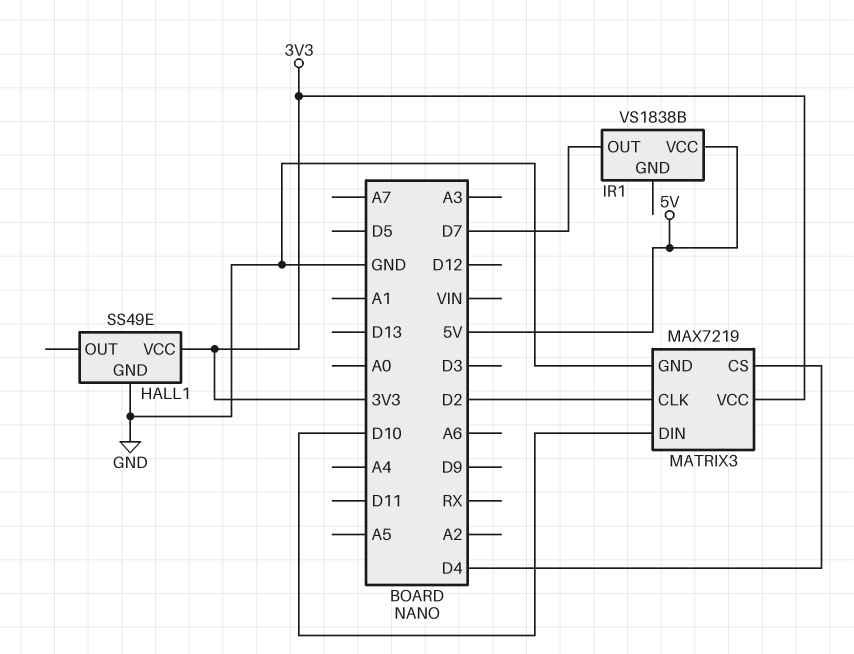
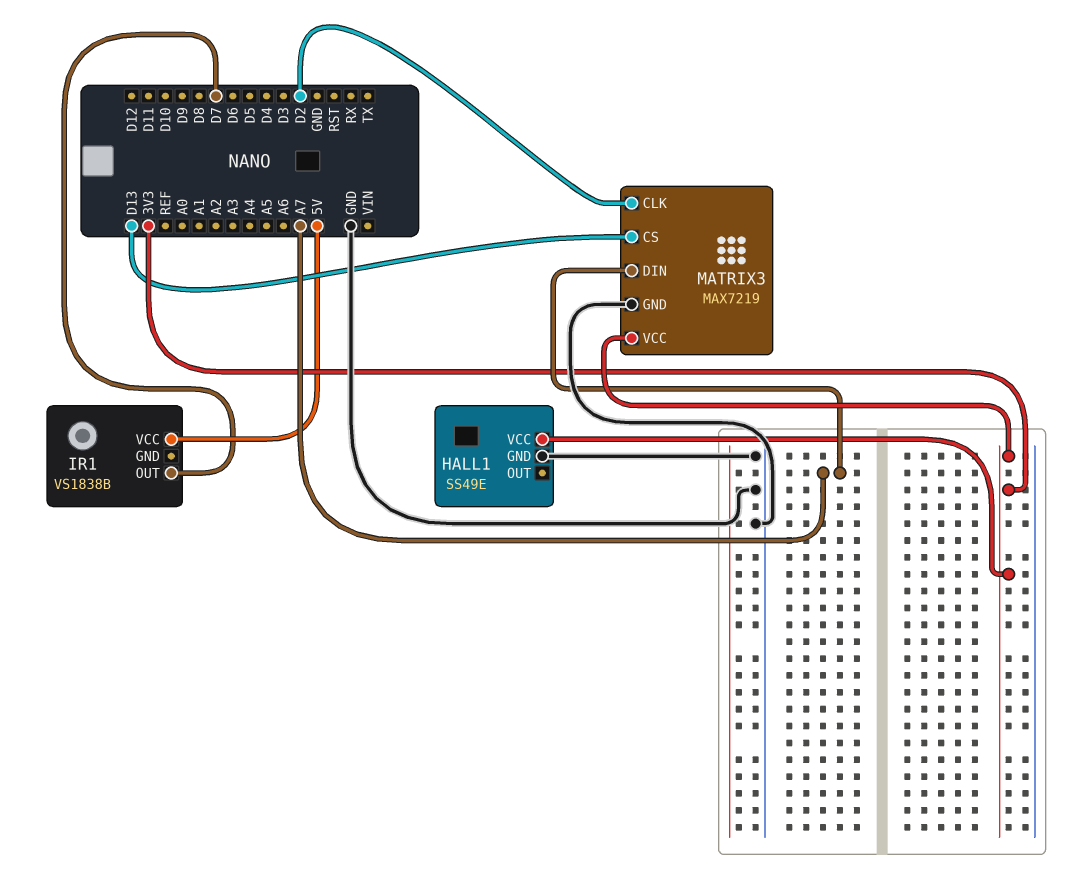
MATRIX3 pin CS: D4 -> D13
MATRIX3 pin DIN: D10 -> A7

